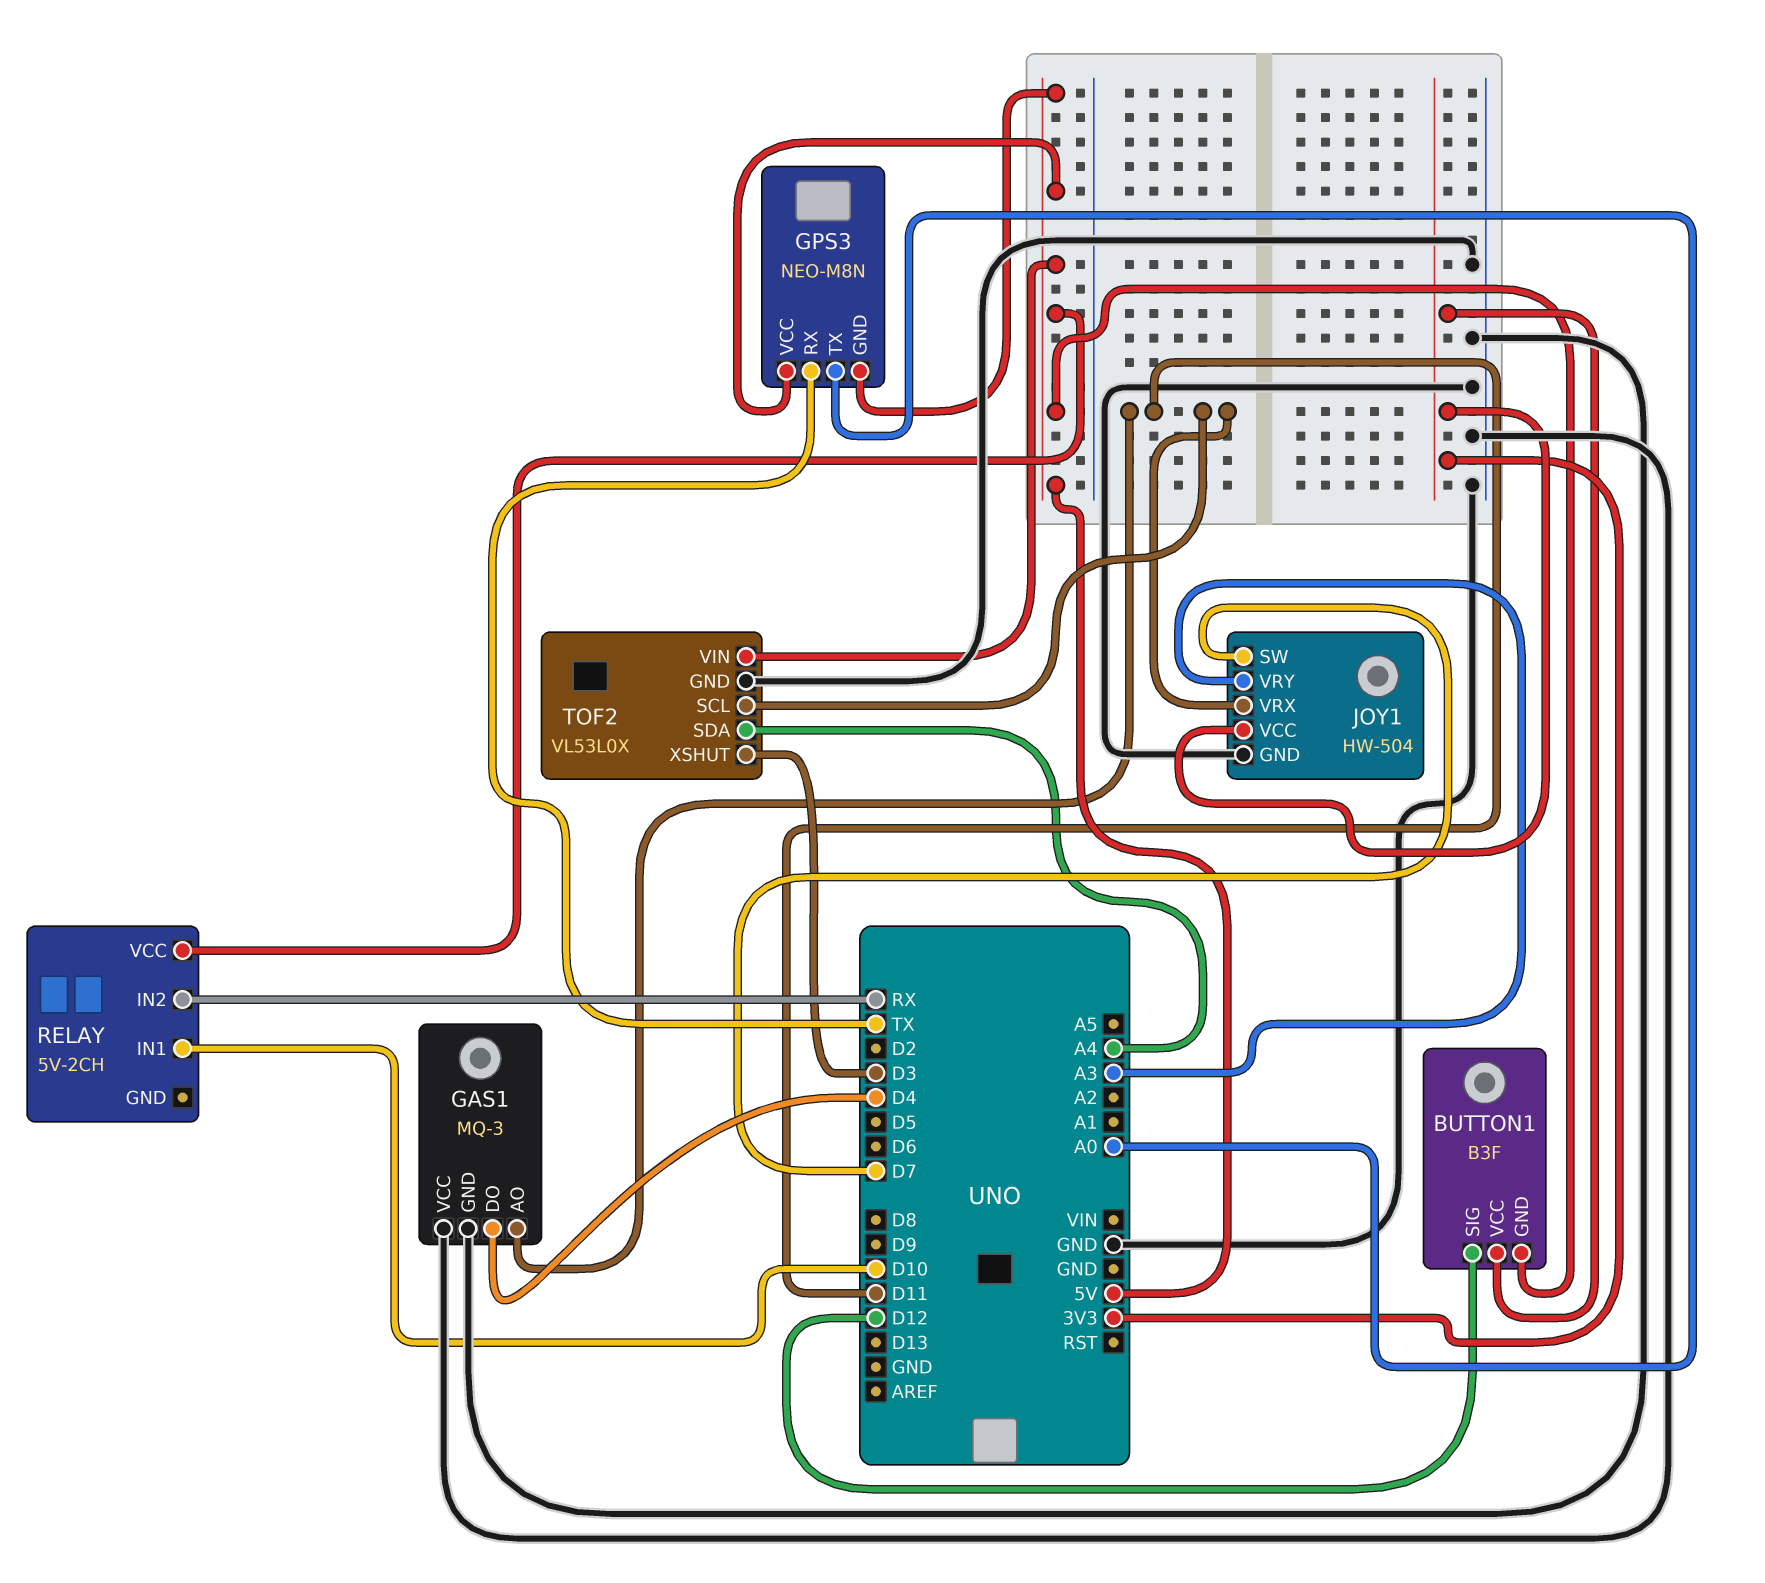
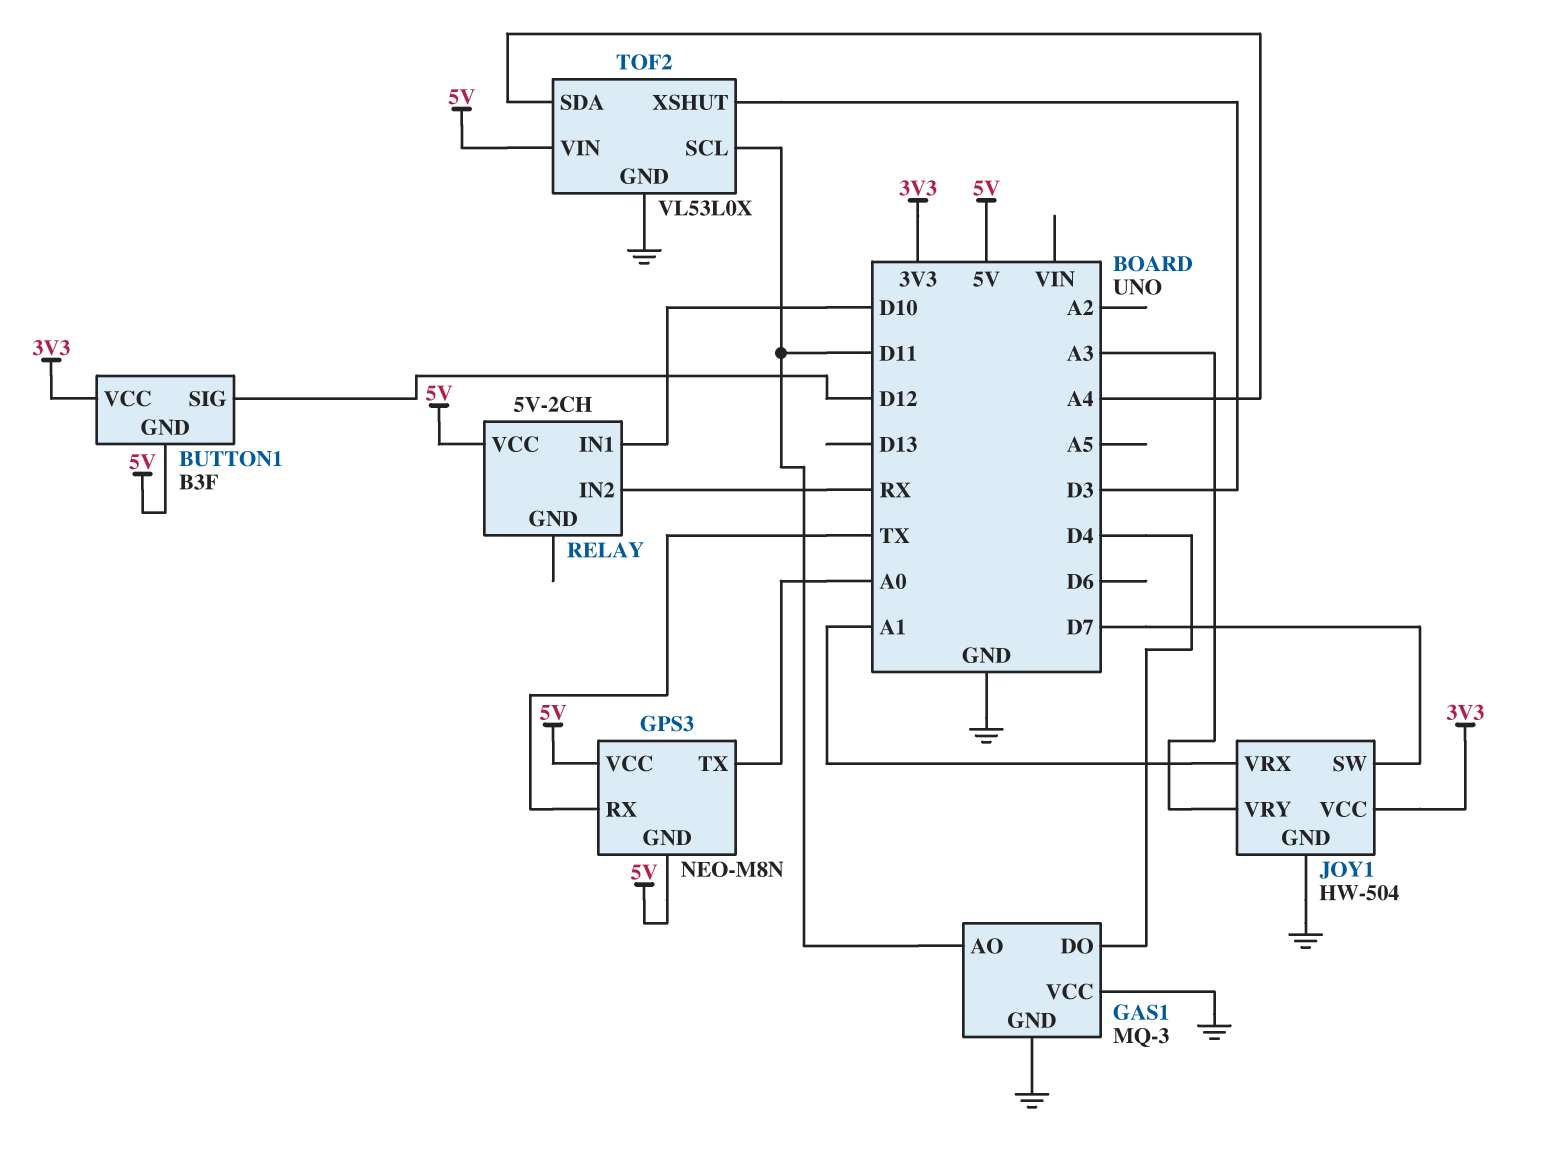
JOY1 pin VRX: D11 -> A1

